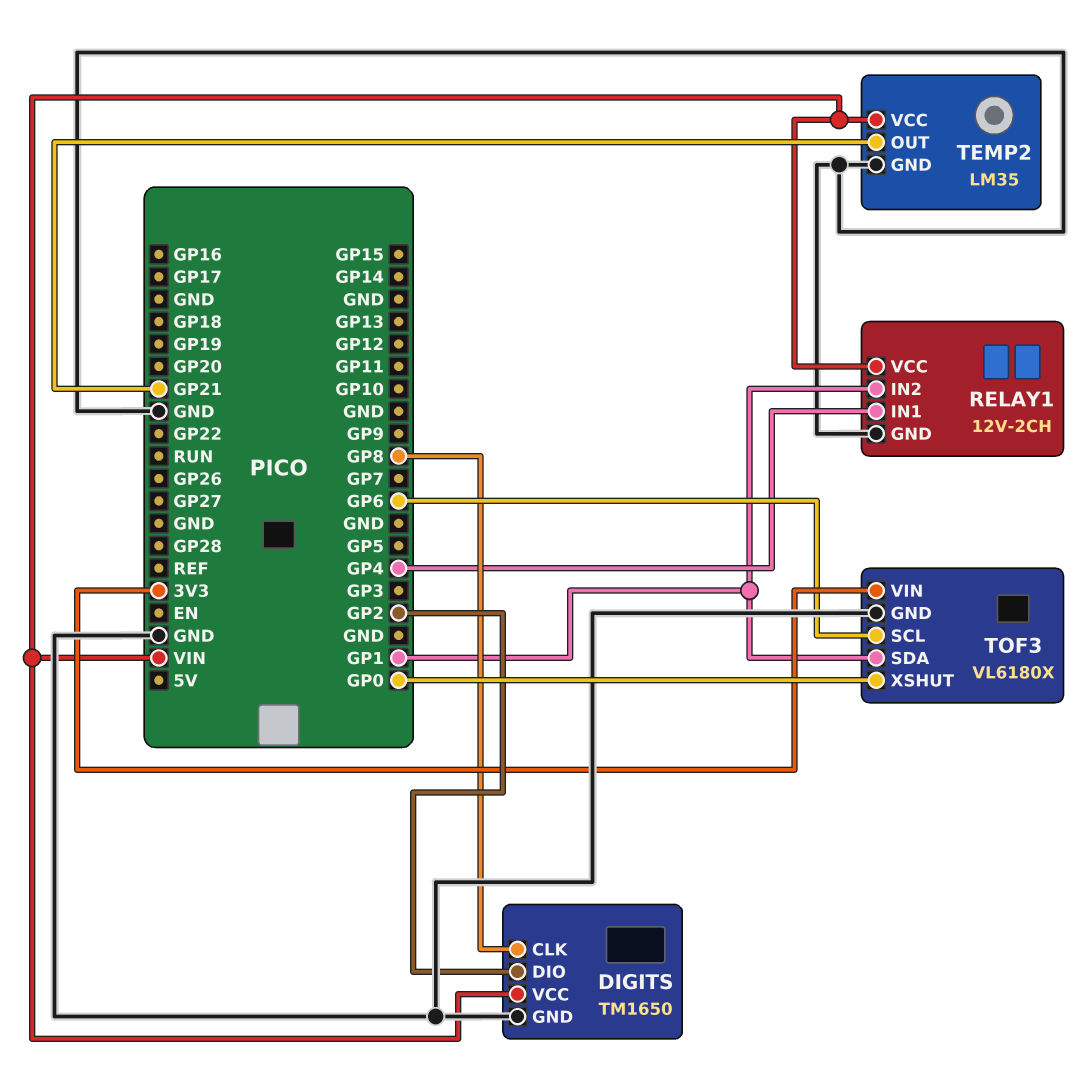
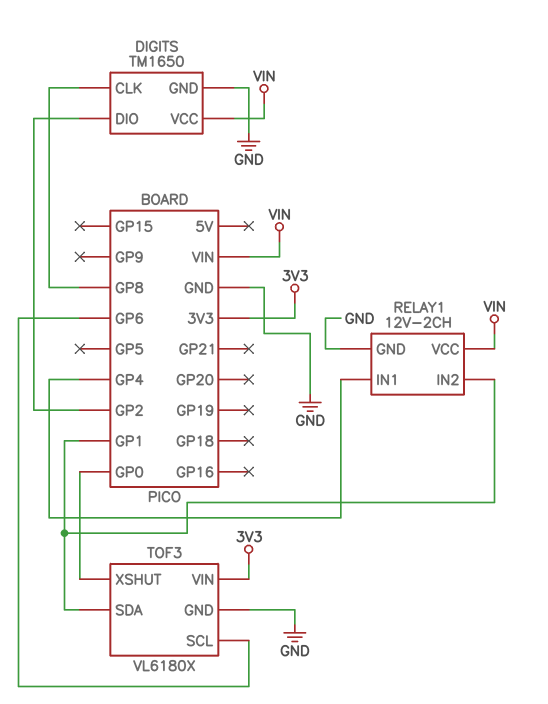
TEMP2: LM35 -> none
TEMP2 pin GND: GND -> none
TEMP2 pin OUT: GP21 -> none
TEMP2 pin VCC: VIN -> none

